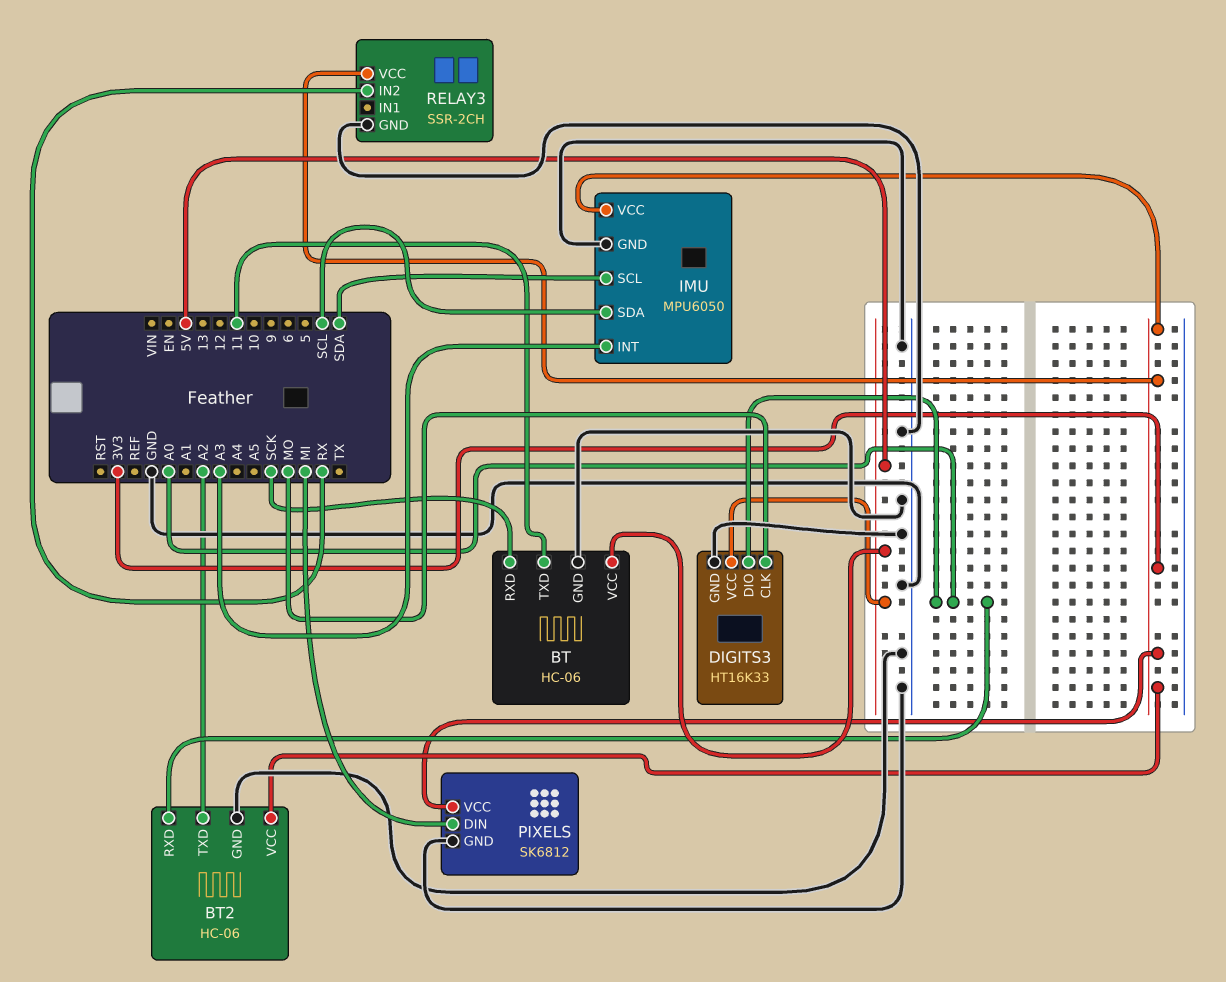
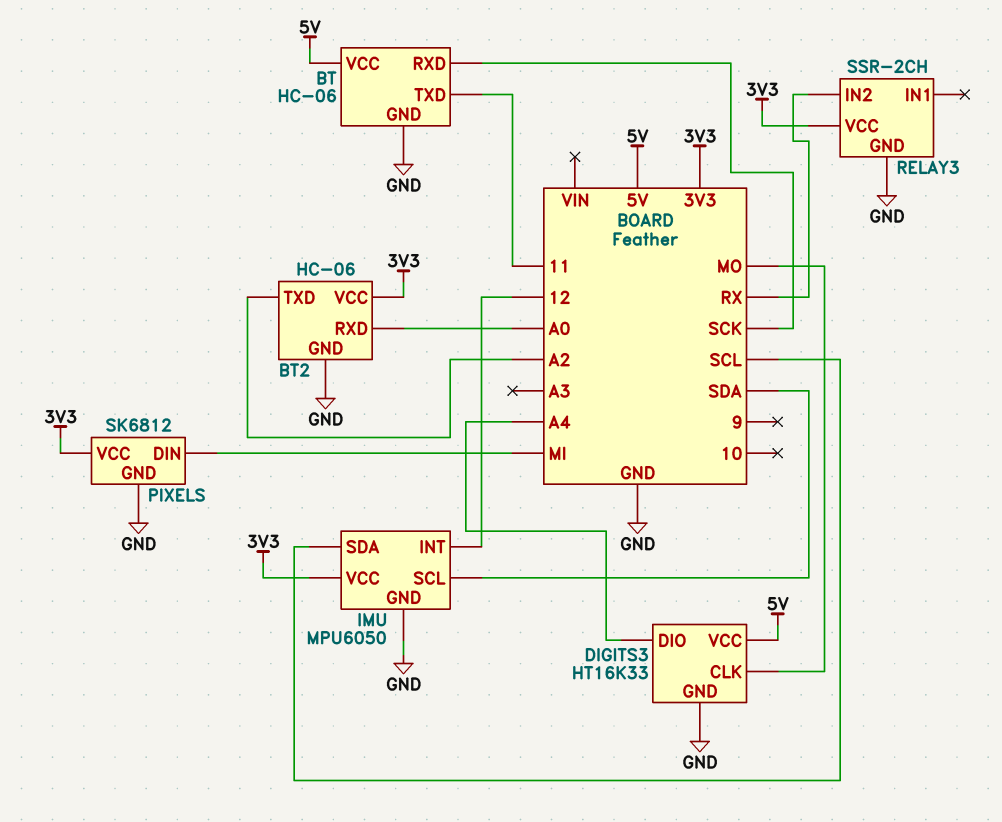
DIGITS3 pin DIO: A0 -> A4
IMU pin INT: A3 -> 12

